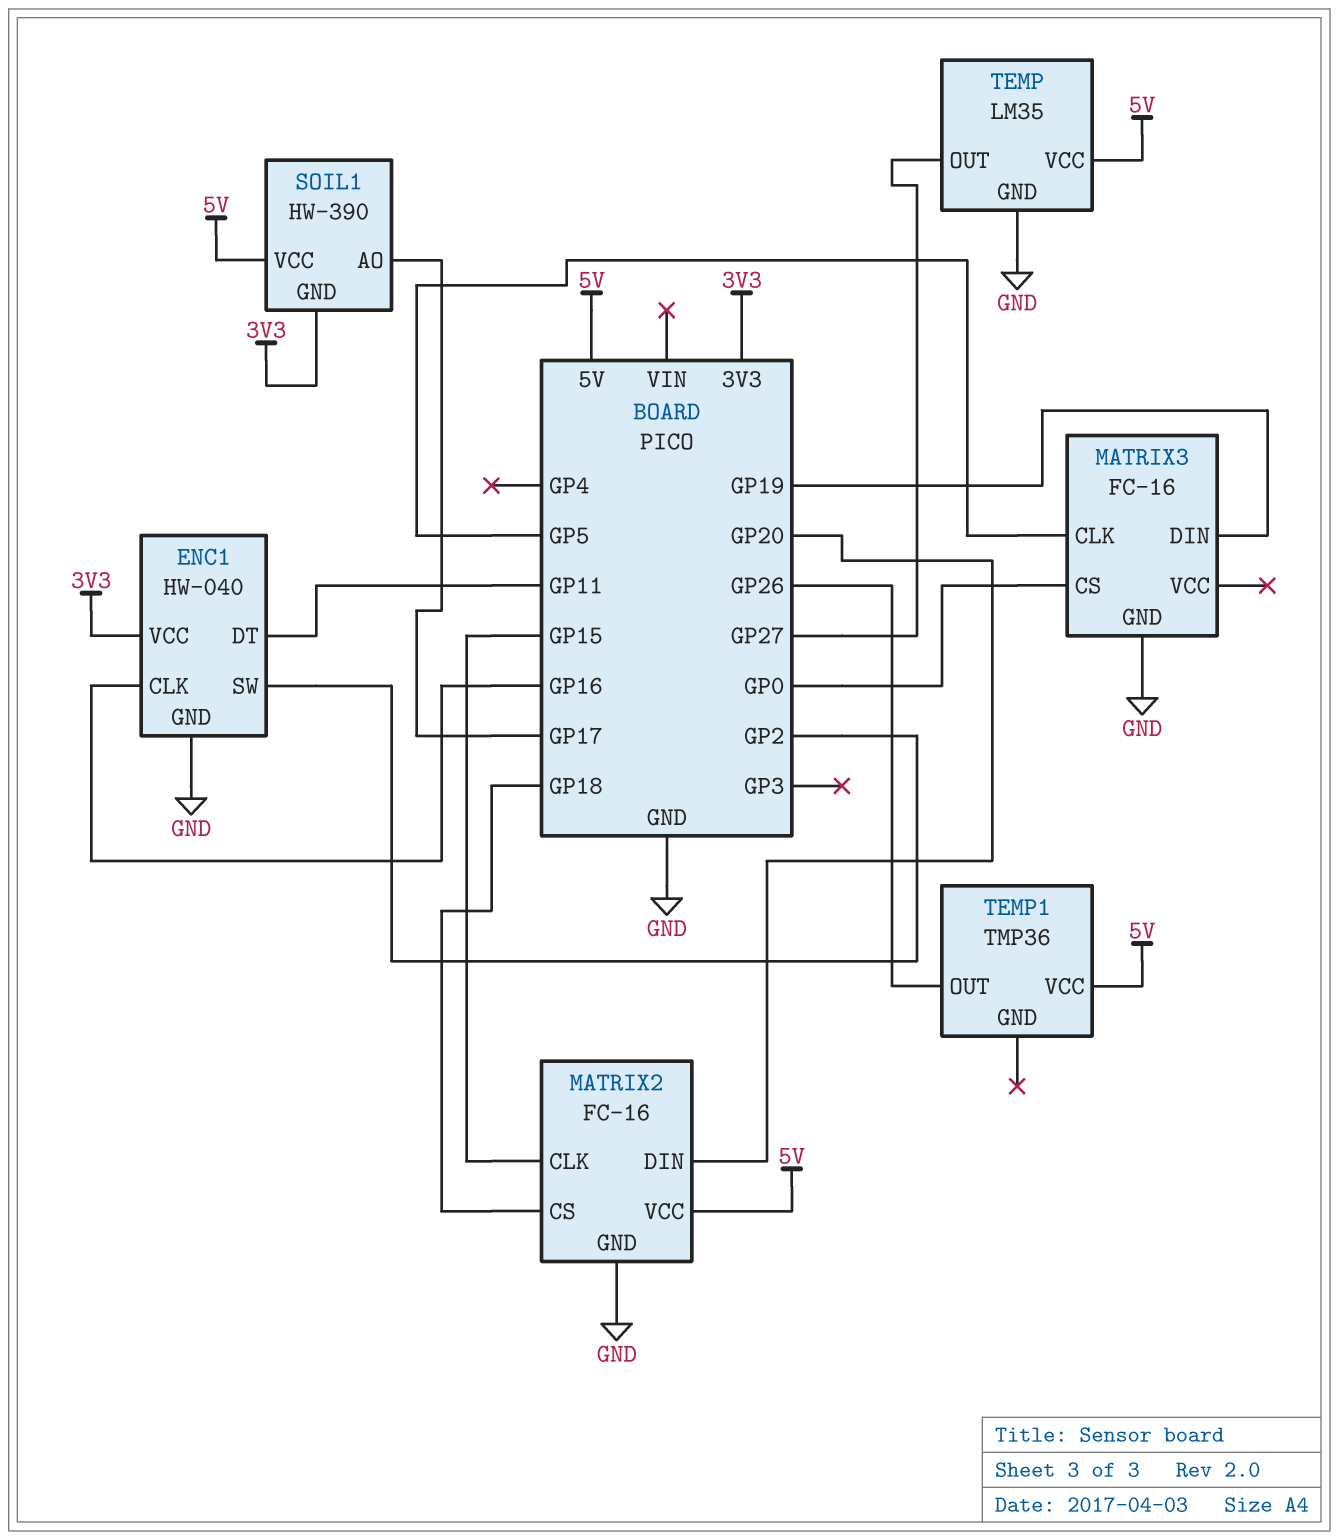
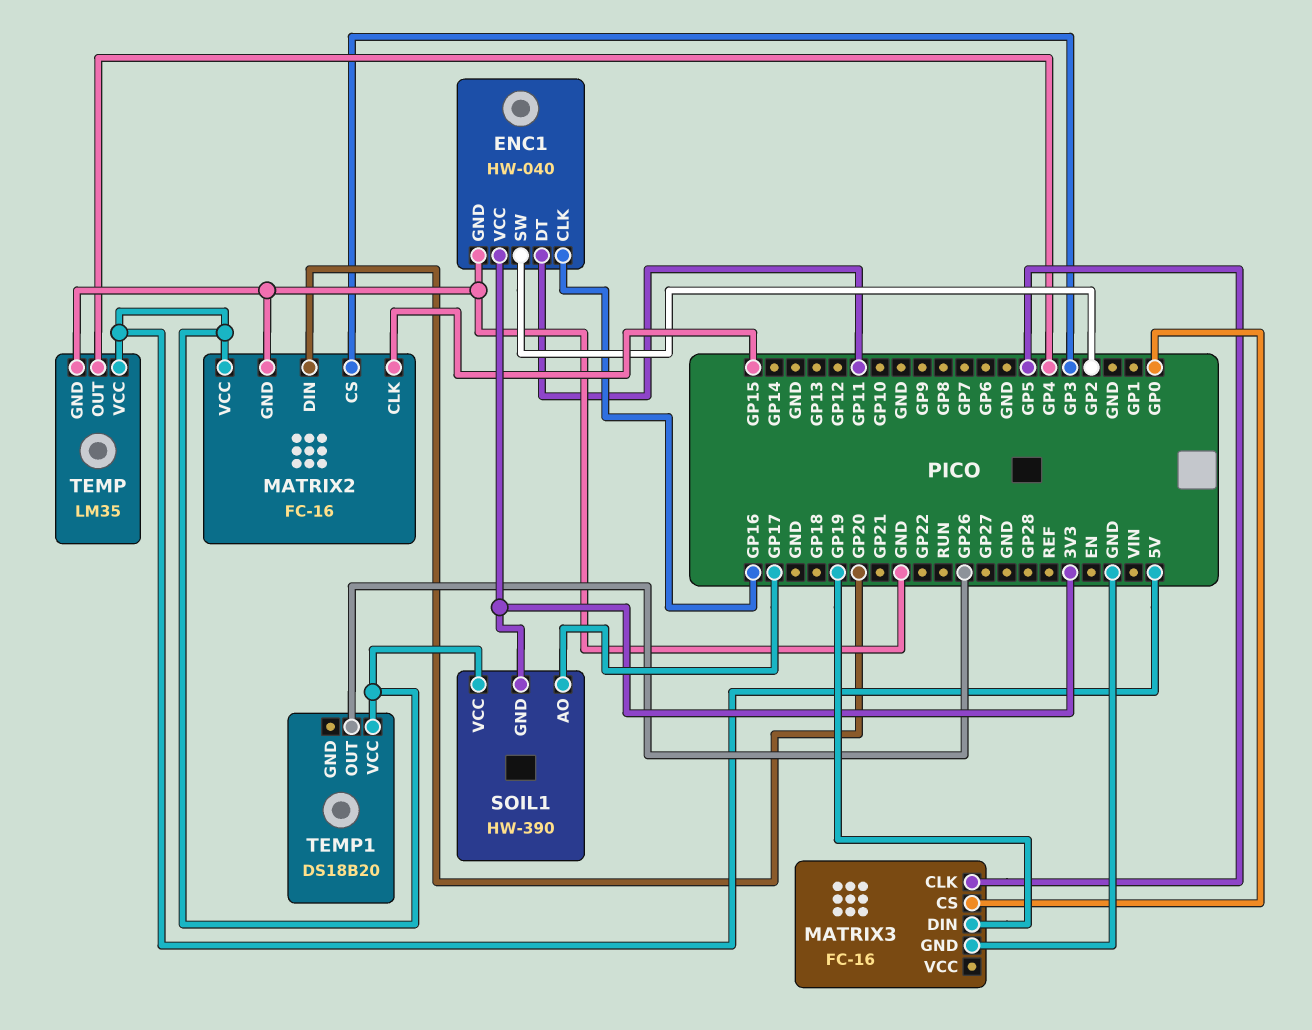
MATRIX2 pin CS: GP18 -> GP3
TEMP pin OUT: GP27 -> GP4
TEMP1: TMP36 -> DS18B20

